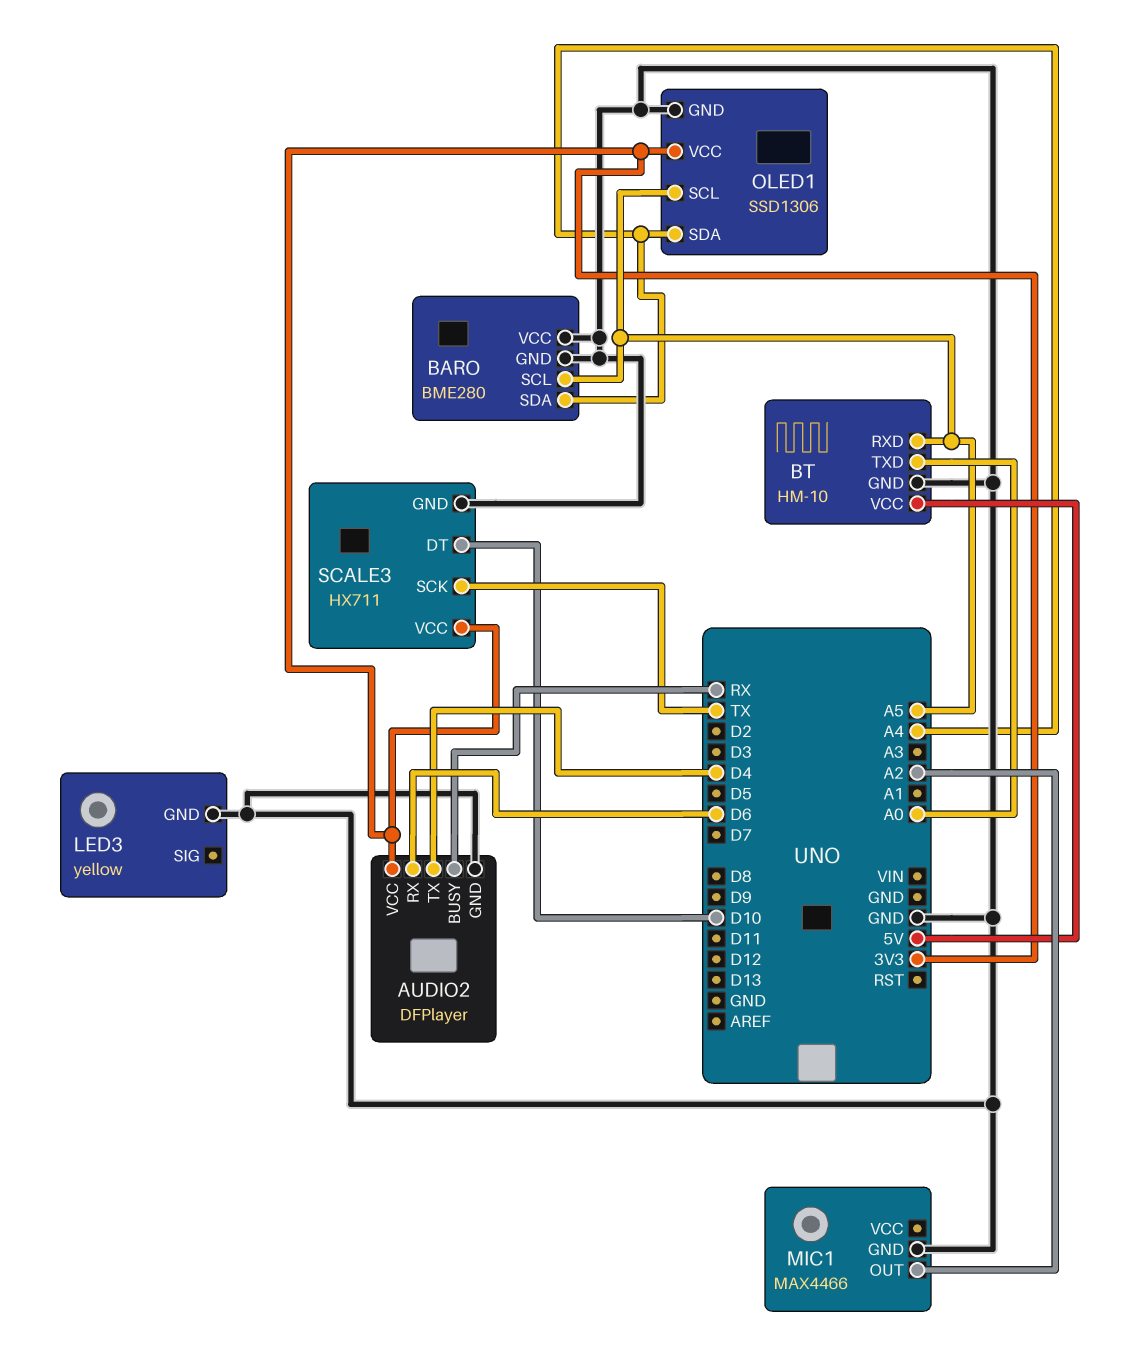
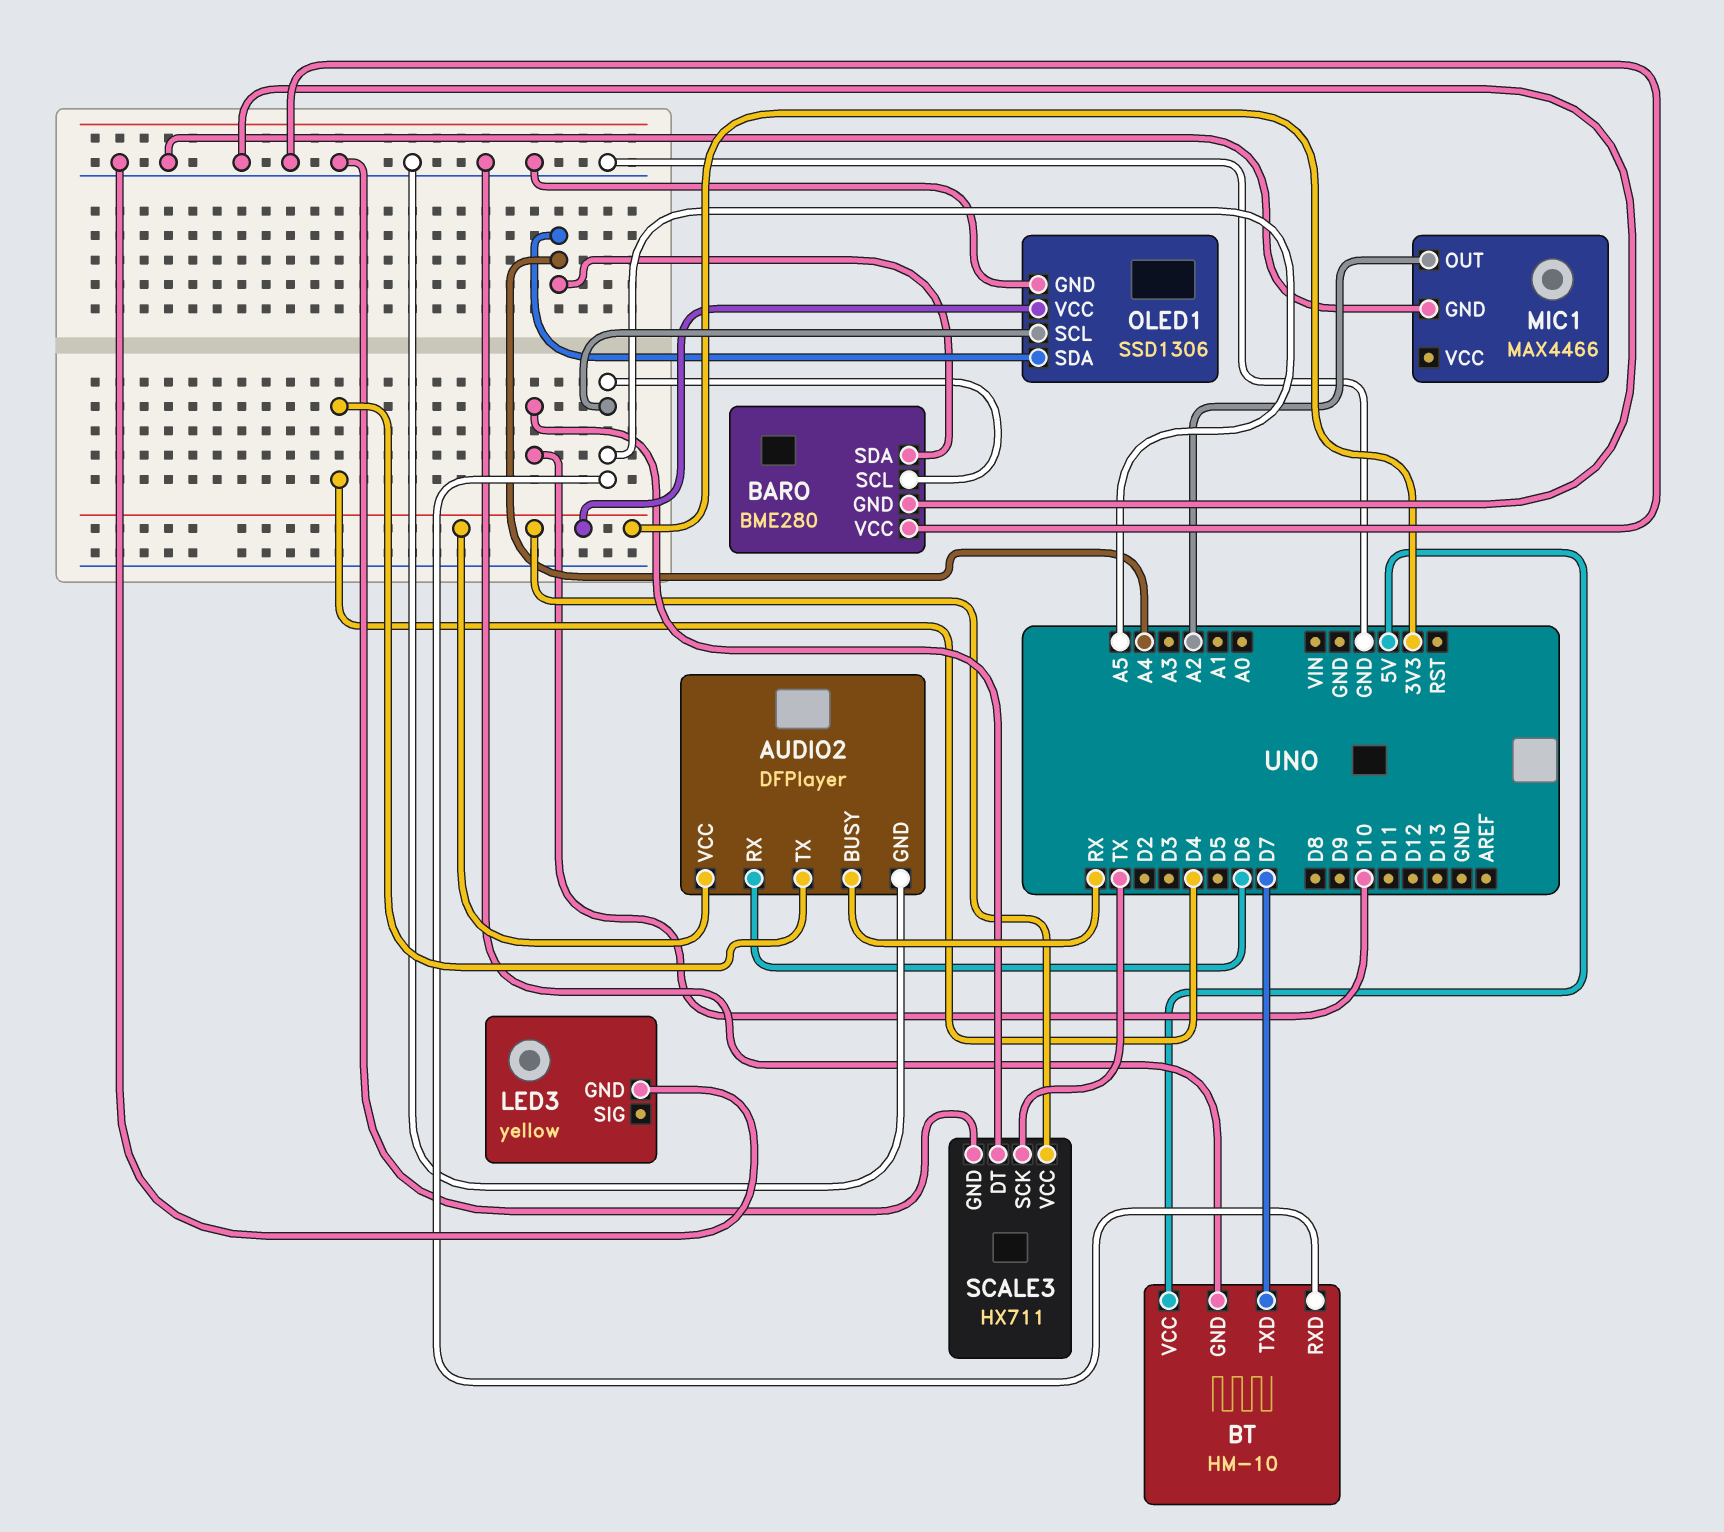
BT pin TXD: A0 -> D7

